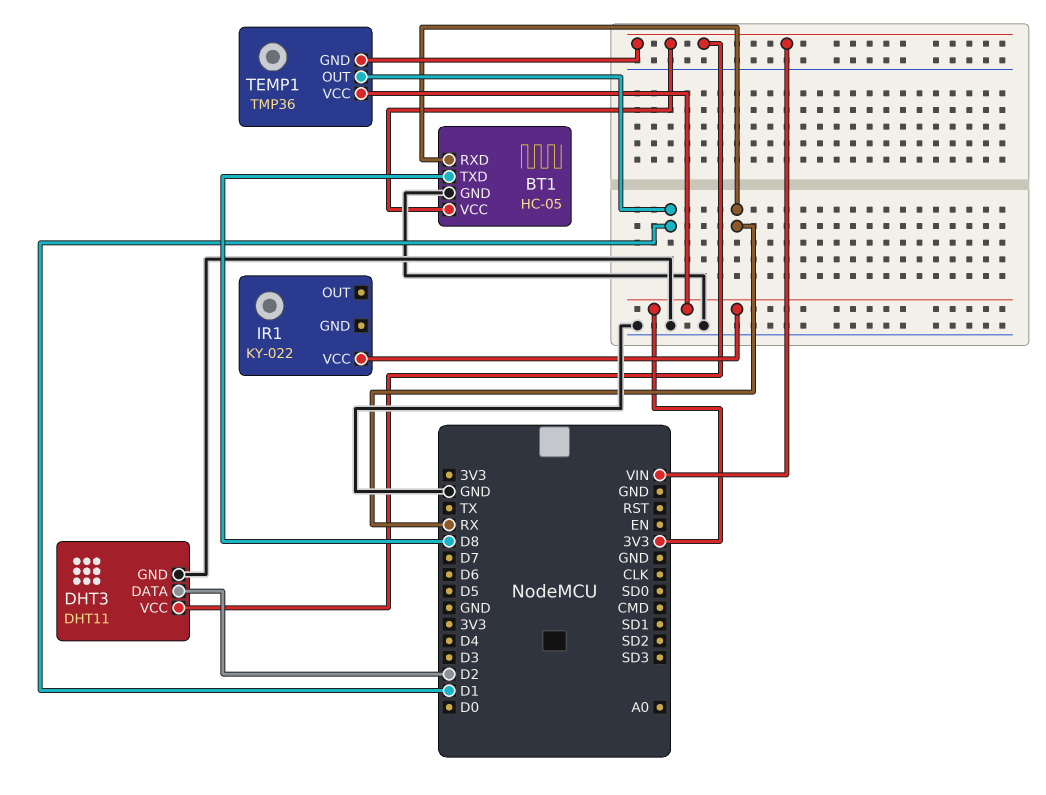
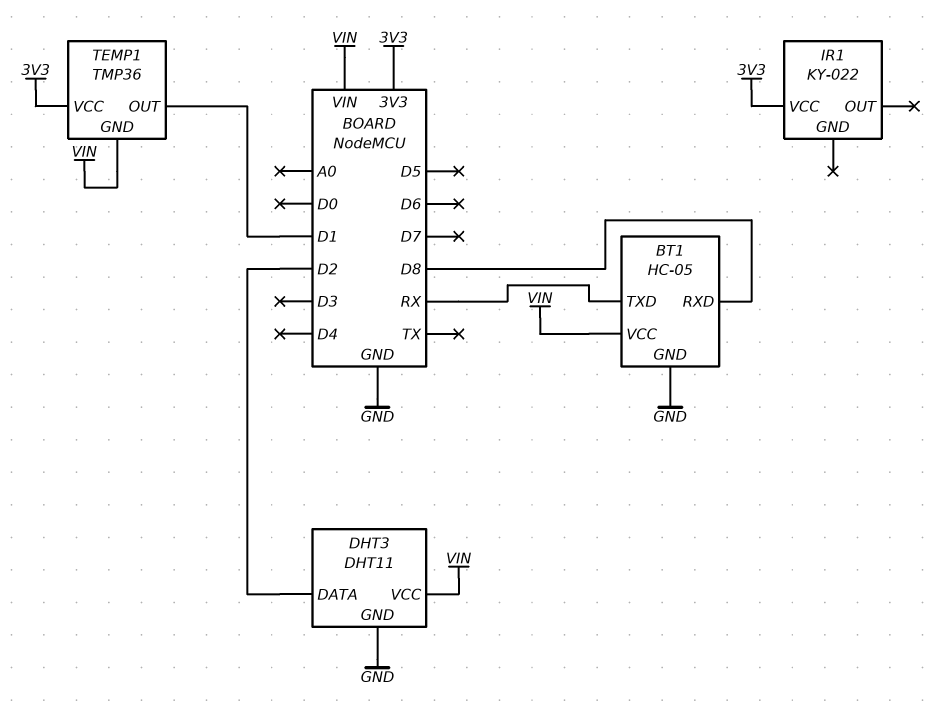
BT1 pin RXD: RX -> D8
BT1 pin TXD: D8 -> RX

